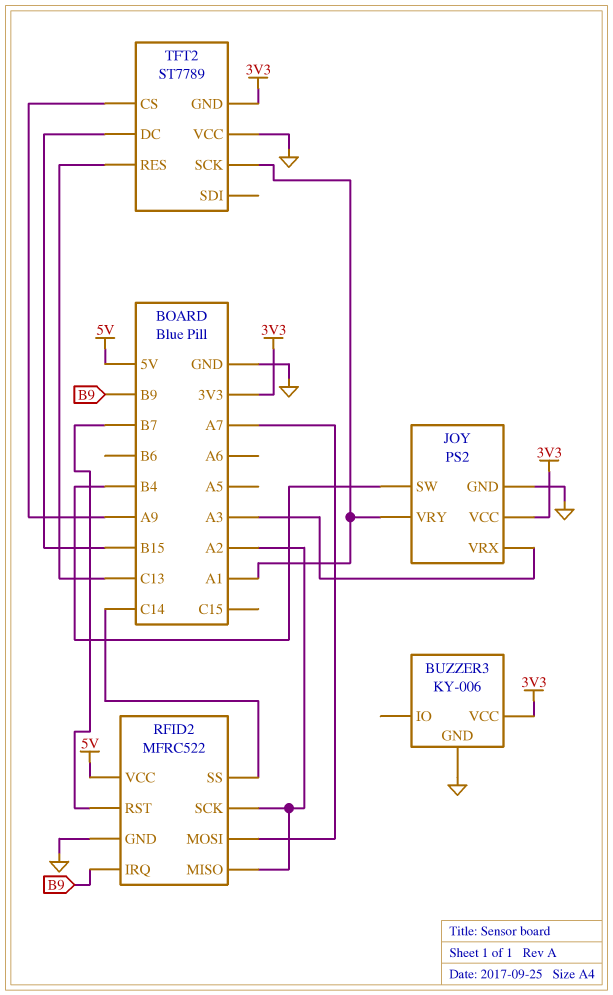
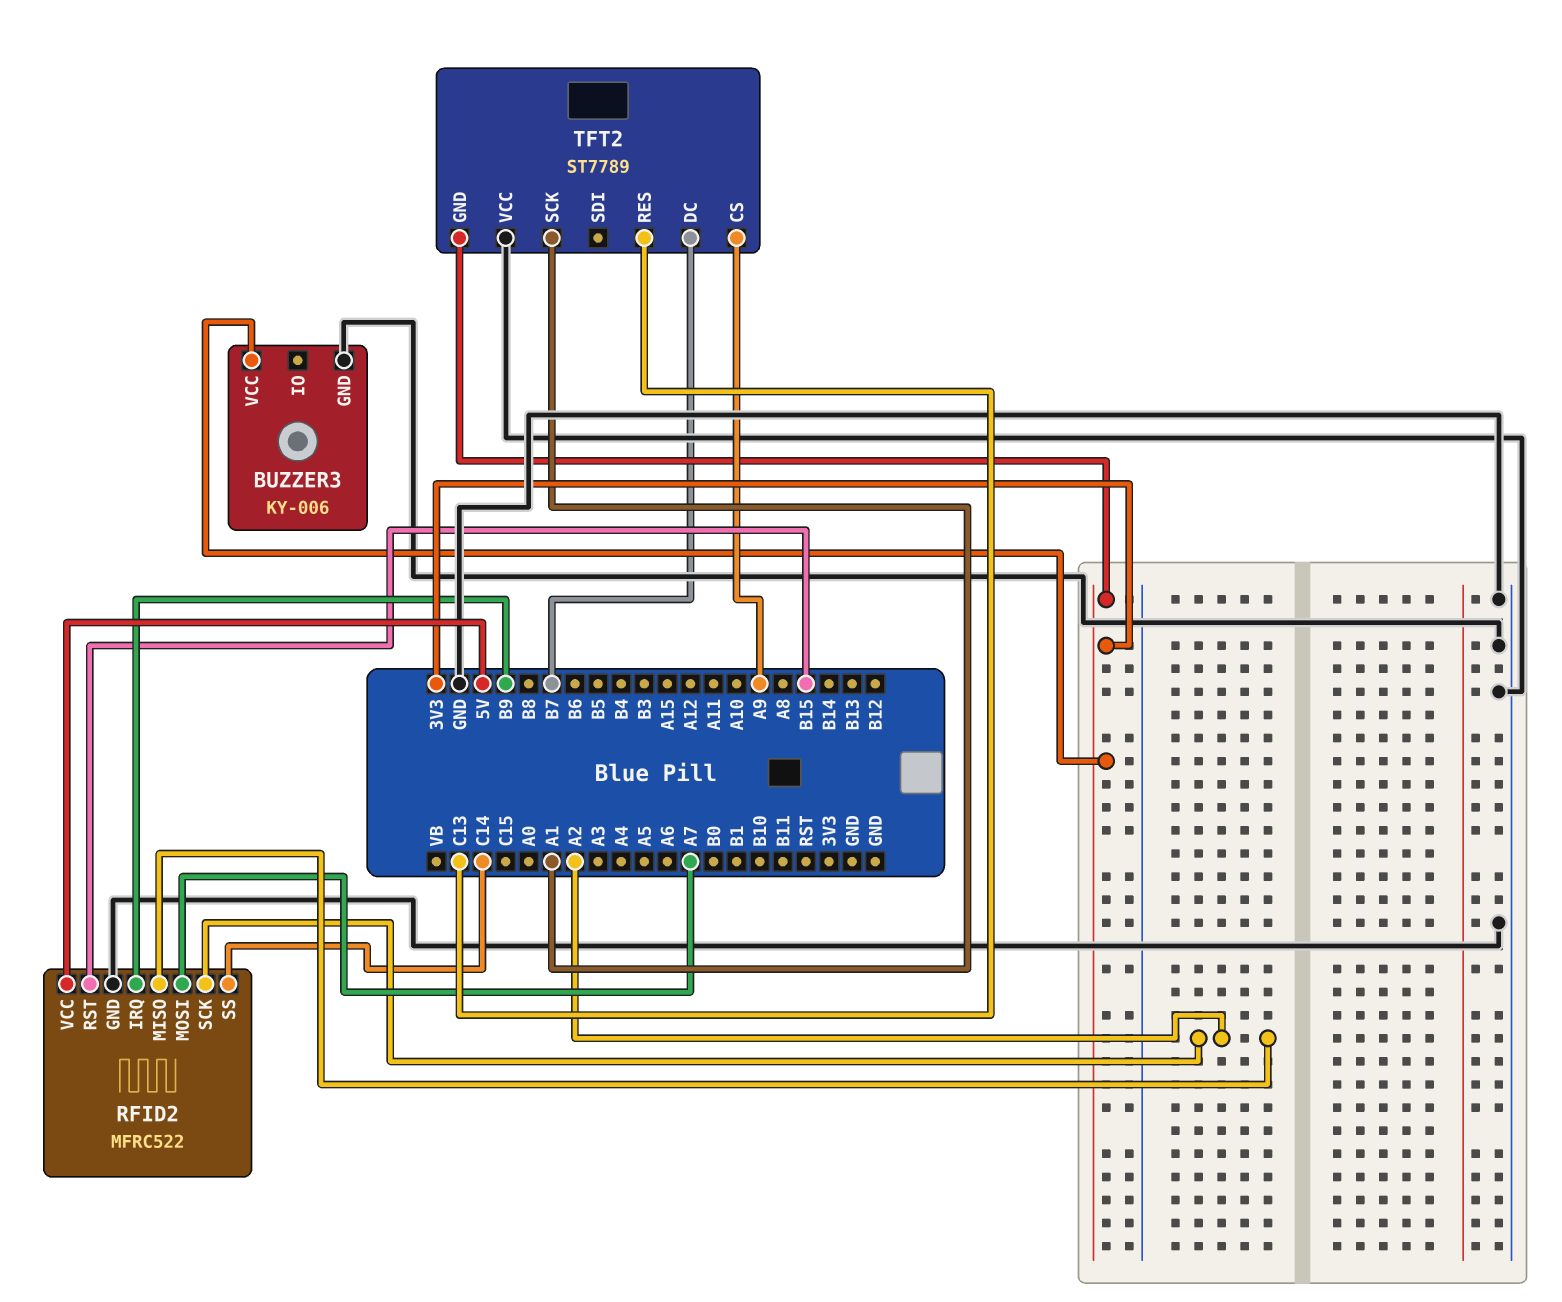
JOY: PS2 -> none
JOY pin GND: GND -> none
JOY pin SW: B4 -> none
JOY pin VCC: 3V3 -> none
JOY pin VRX: A3 -> none
JOY pin VRY: A1 -> none
RFID2 pin RST: B7 -> B15
TFT2 pin DC: B15 -> B7

